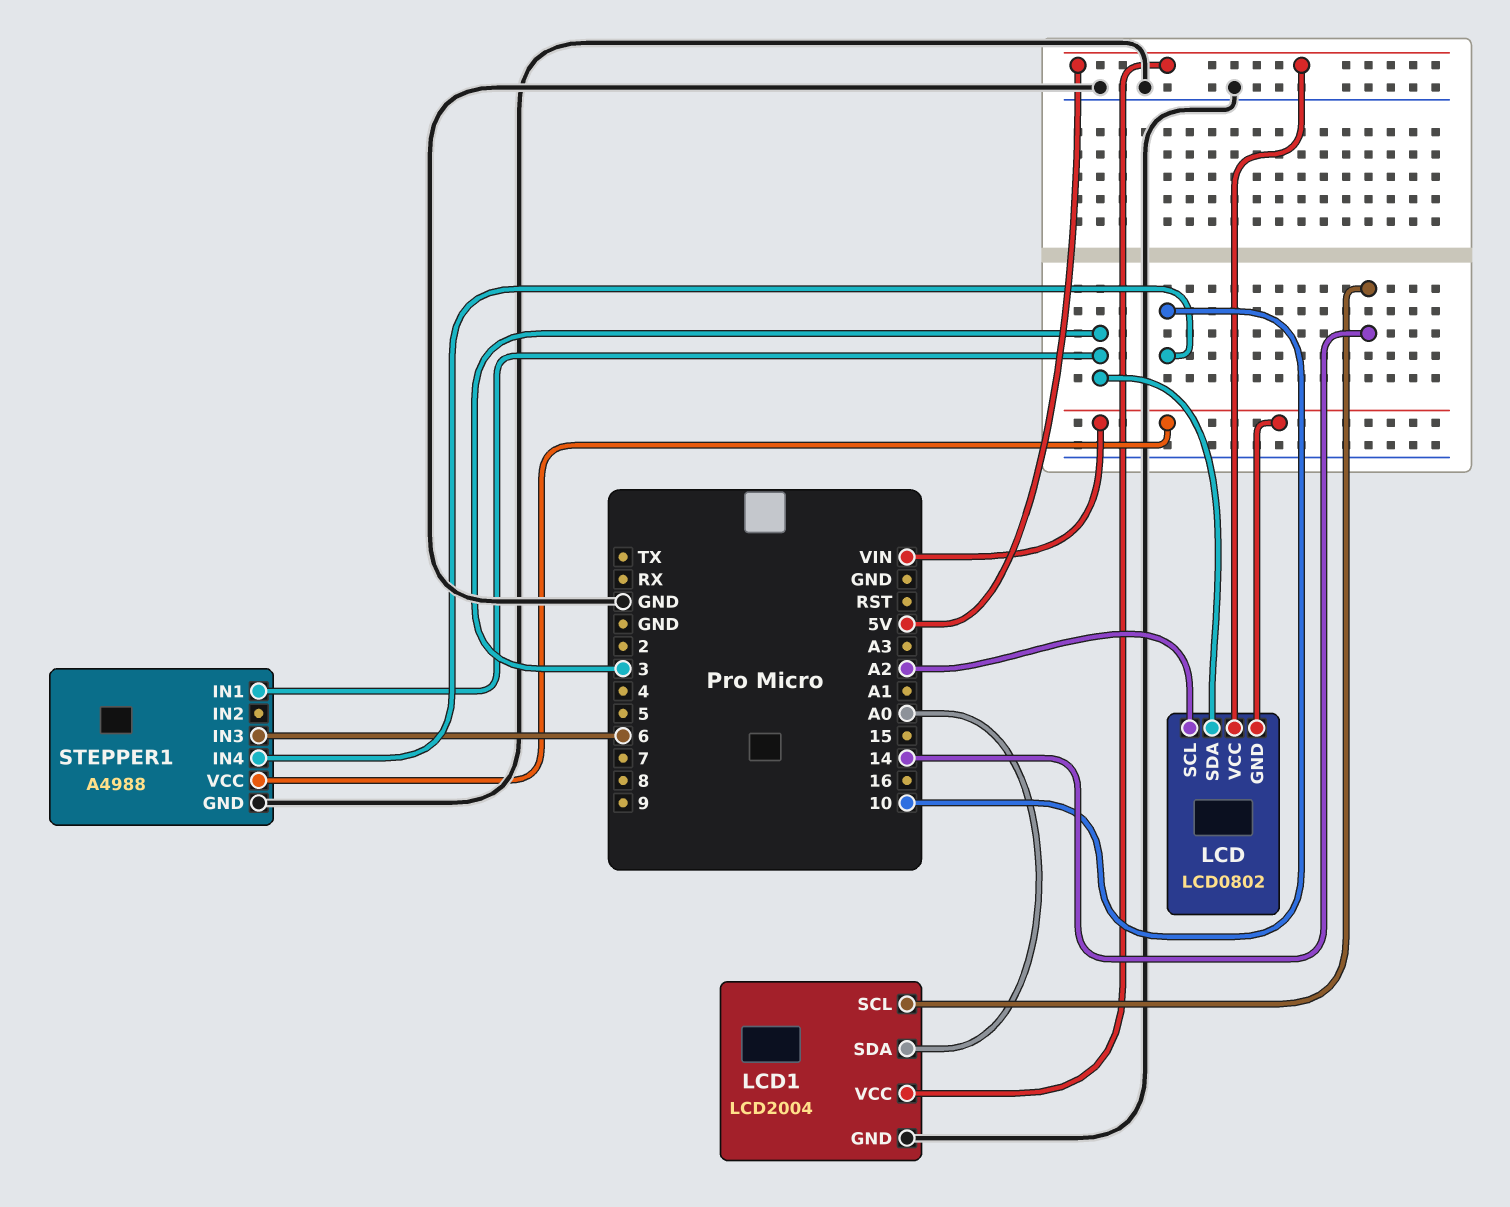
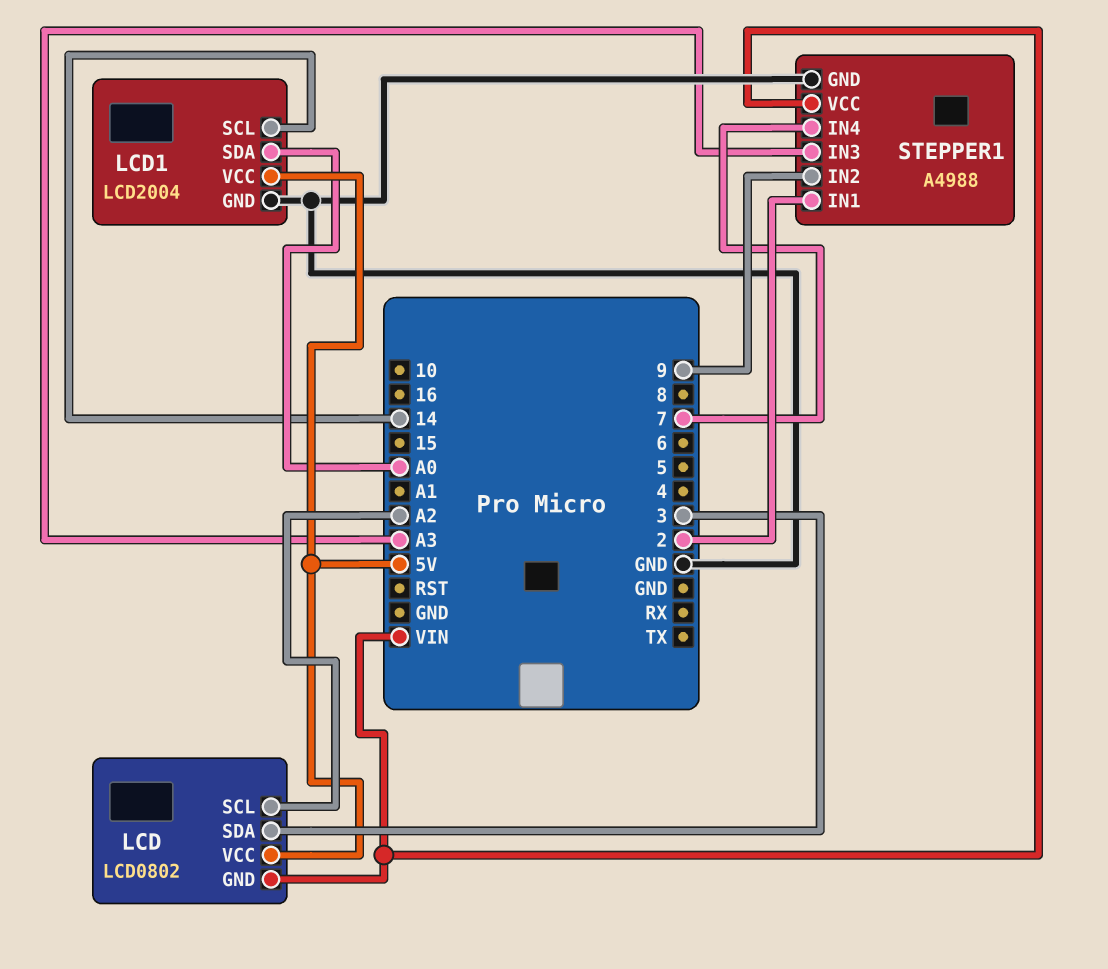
STEPPER1 pin IN1: 3 -> 2
STEPPER1 pin IN2: none -> 9
STEPPER1 pin IN3: 6 -> A3
STEPPER1 pin IN4: 10 -> 7

